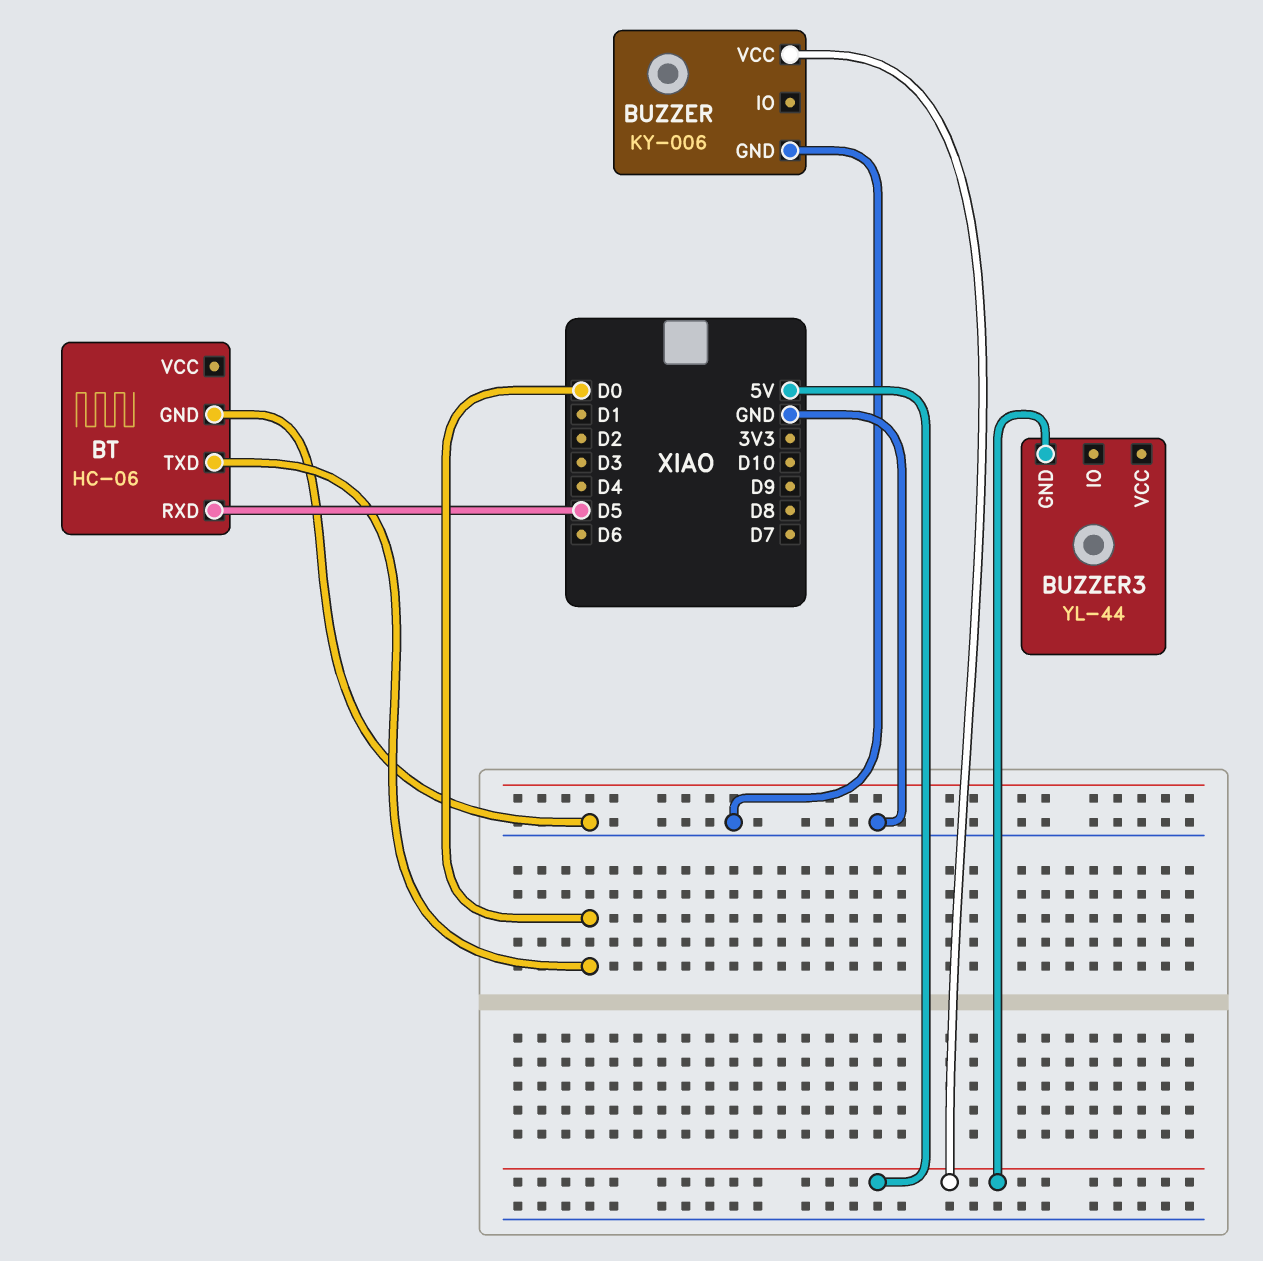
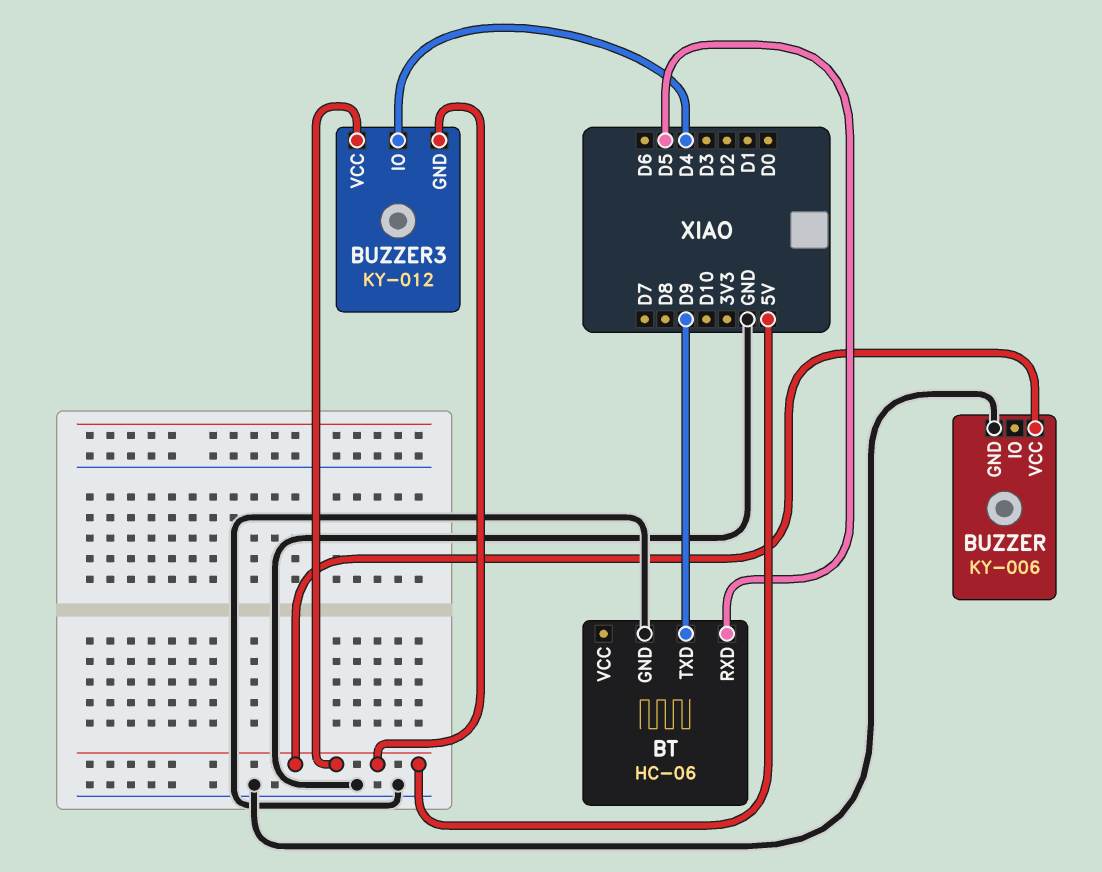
BT pin TXD: D0 -> D9
BUZZER3: YL-44 -> KY-012
BUZZER3 pin IO: none -> D4
BUZZER3 pin VCC: none -> 5V

